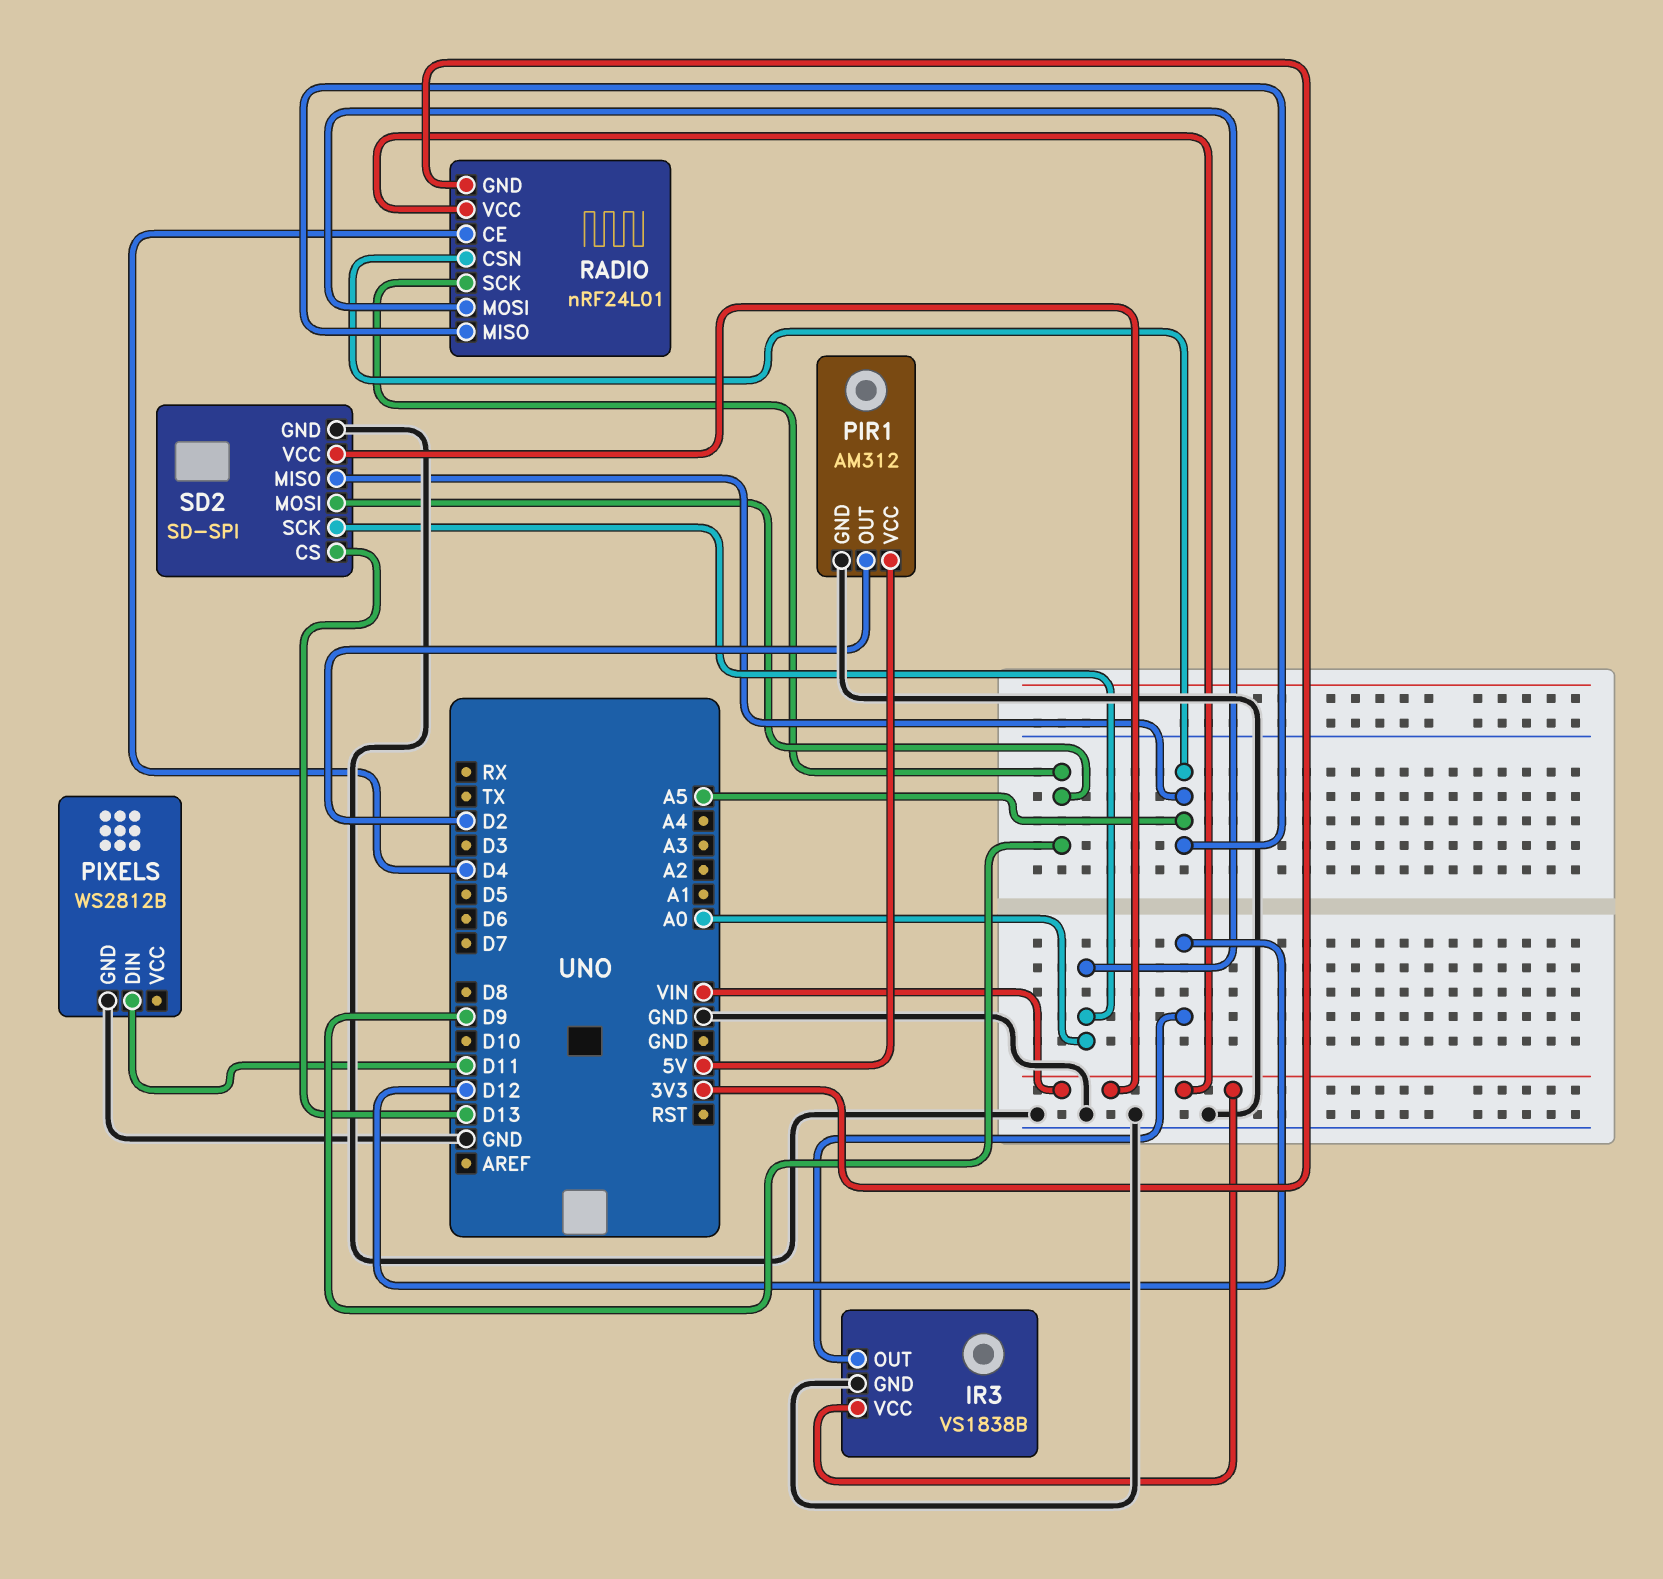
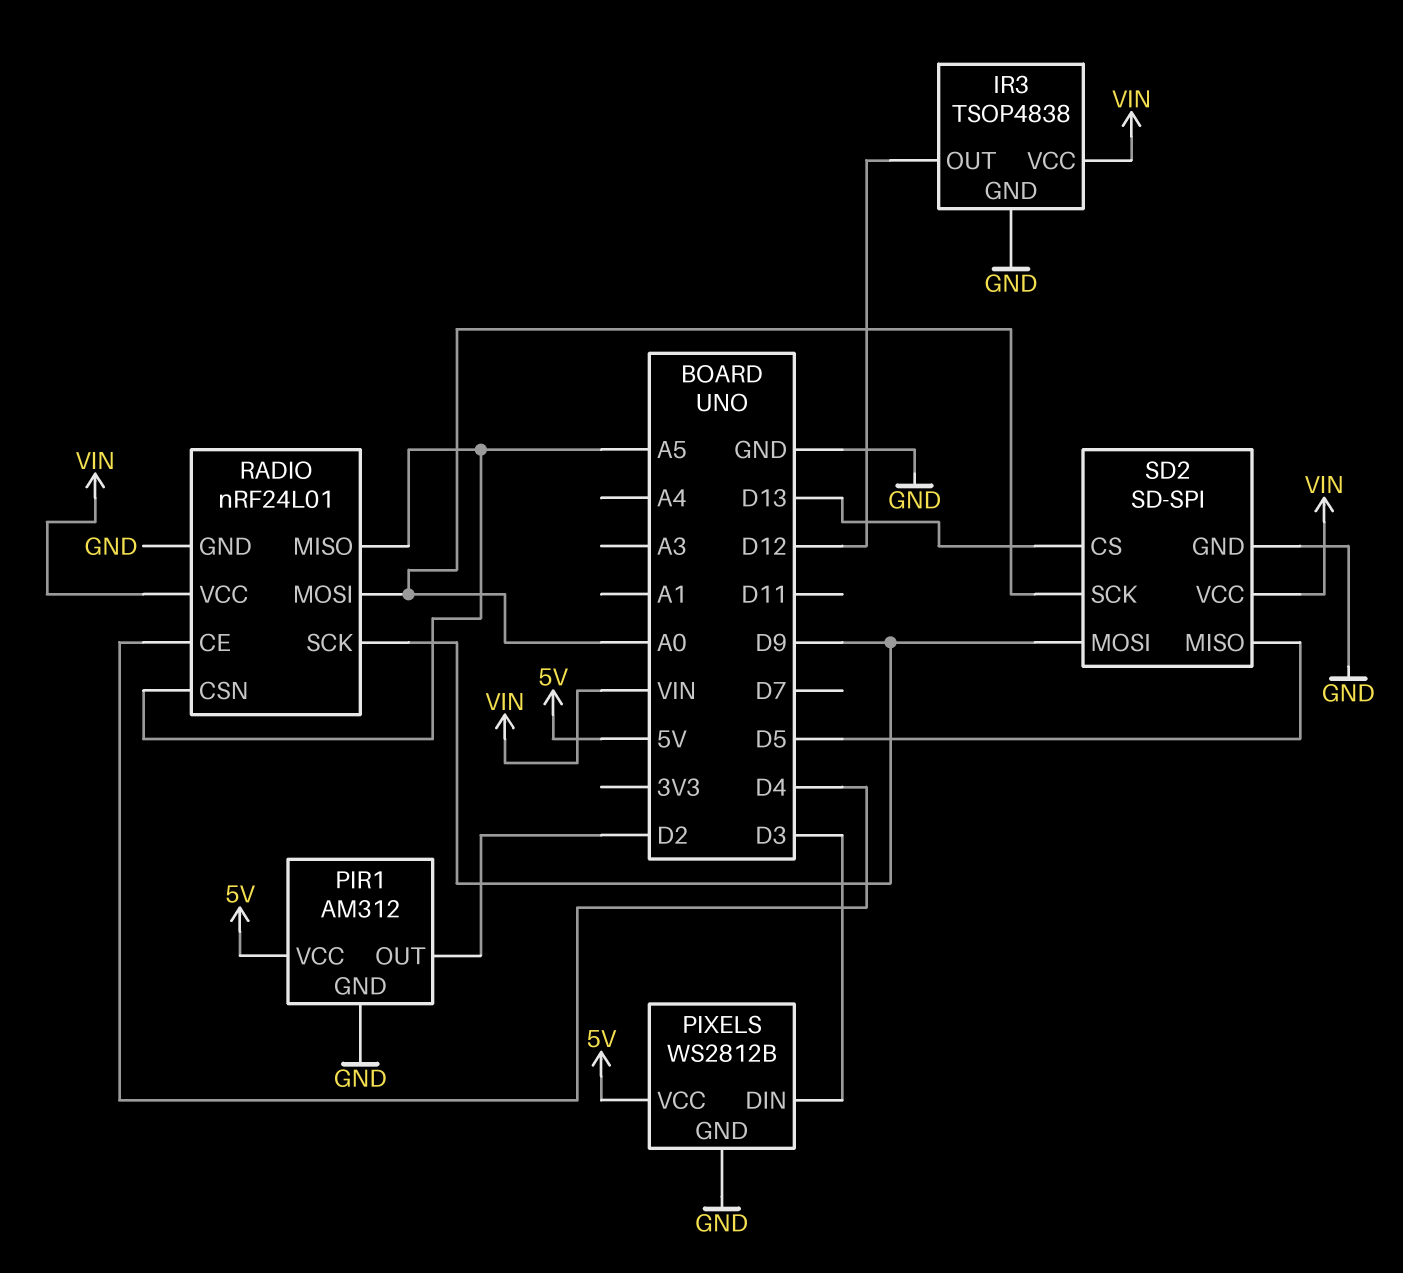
IR3: VS1838B -> TSOP4838
PIXELS pin DIN: D11 -> D3
PIXELS pin VCC: none -> 5V
RADIO pin GND: 3V3 -> GND
SD2 pin MISO: A5 -> D5

